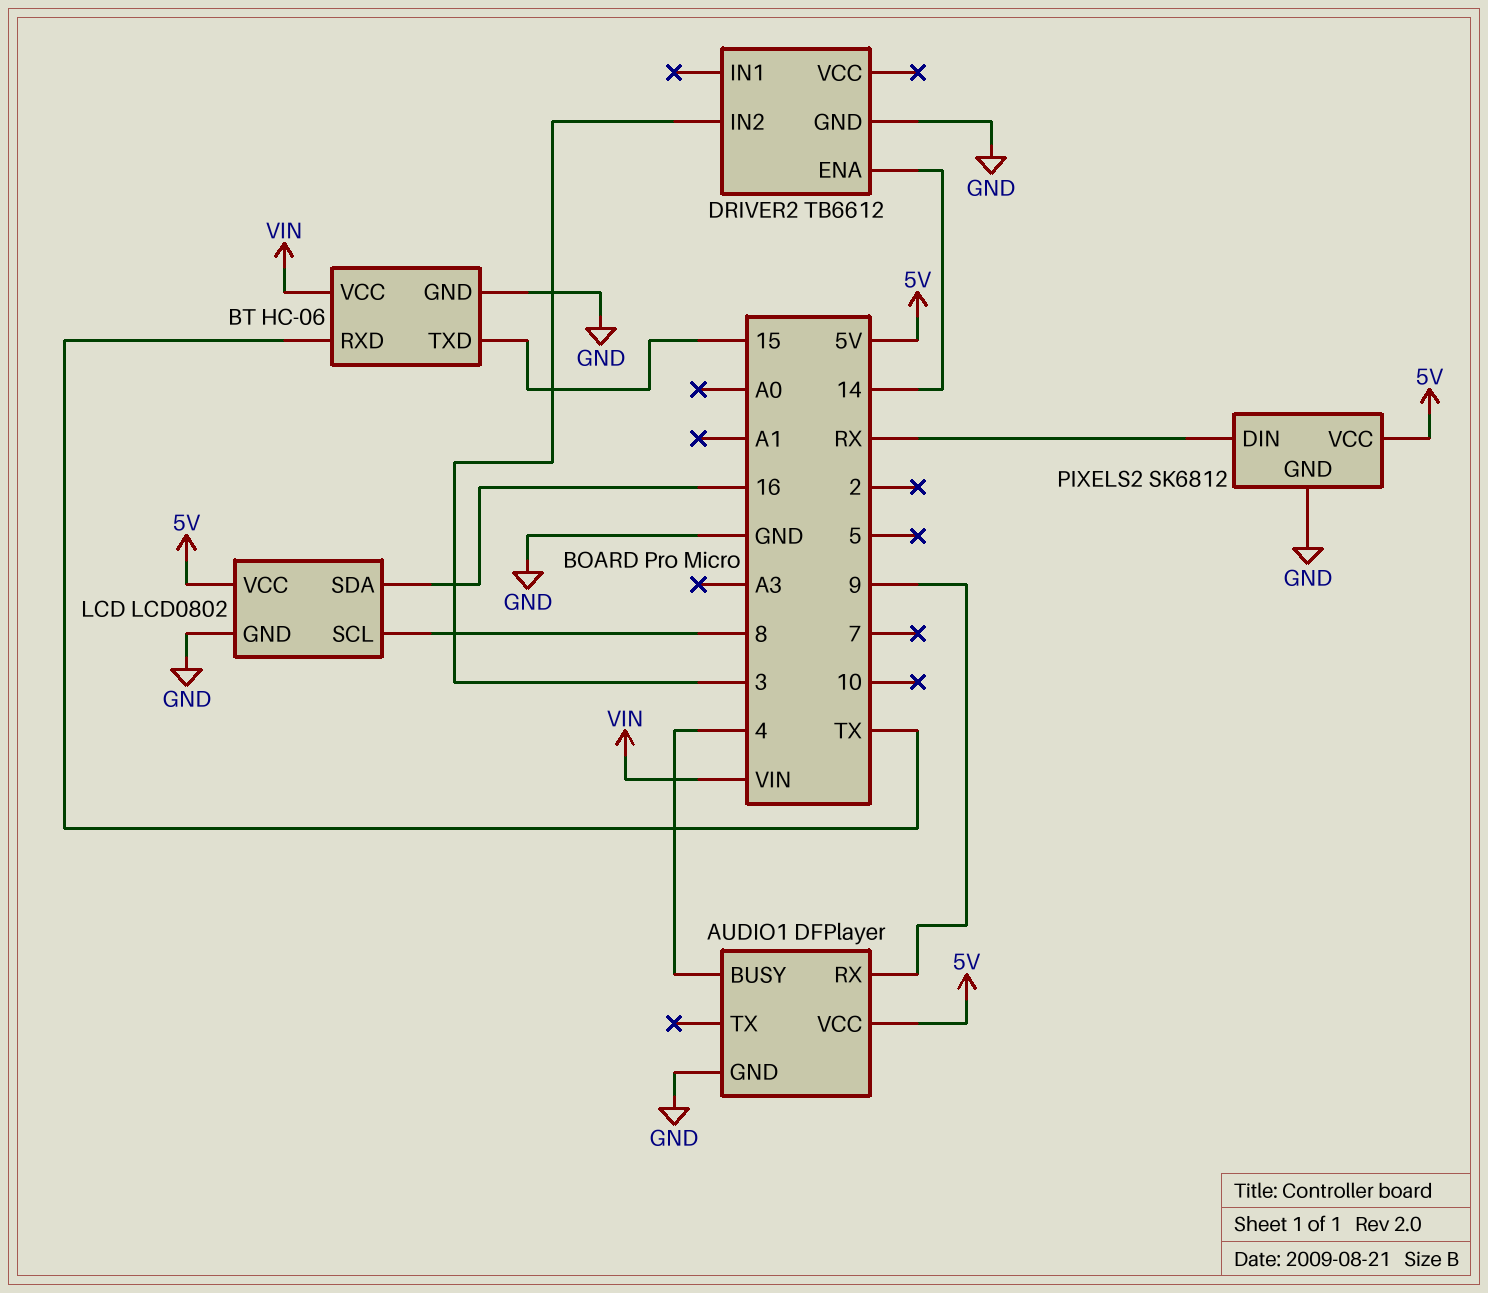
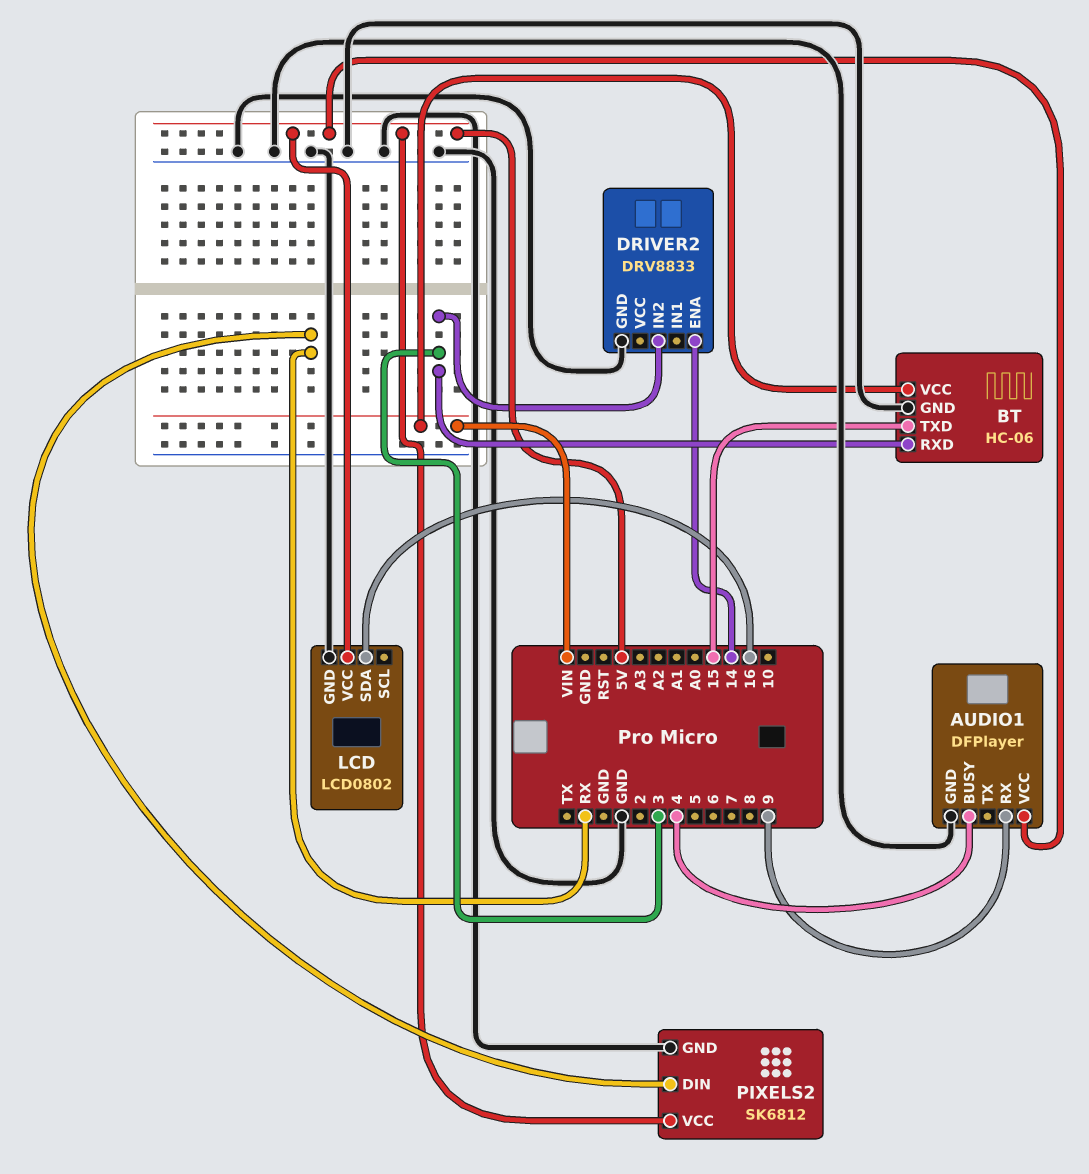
BT pin RXD: TX -> 3
DRIVER2: TB6612 -> DRV8833
LCD pin SCL: 8 -> none

